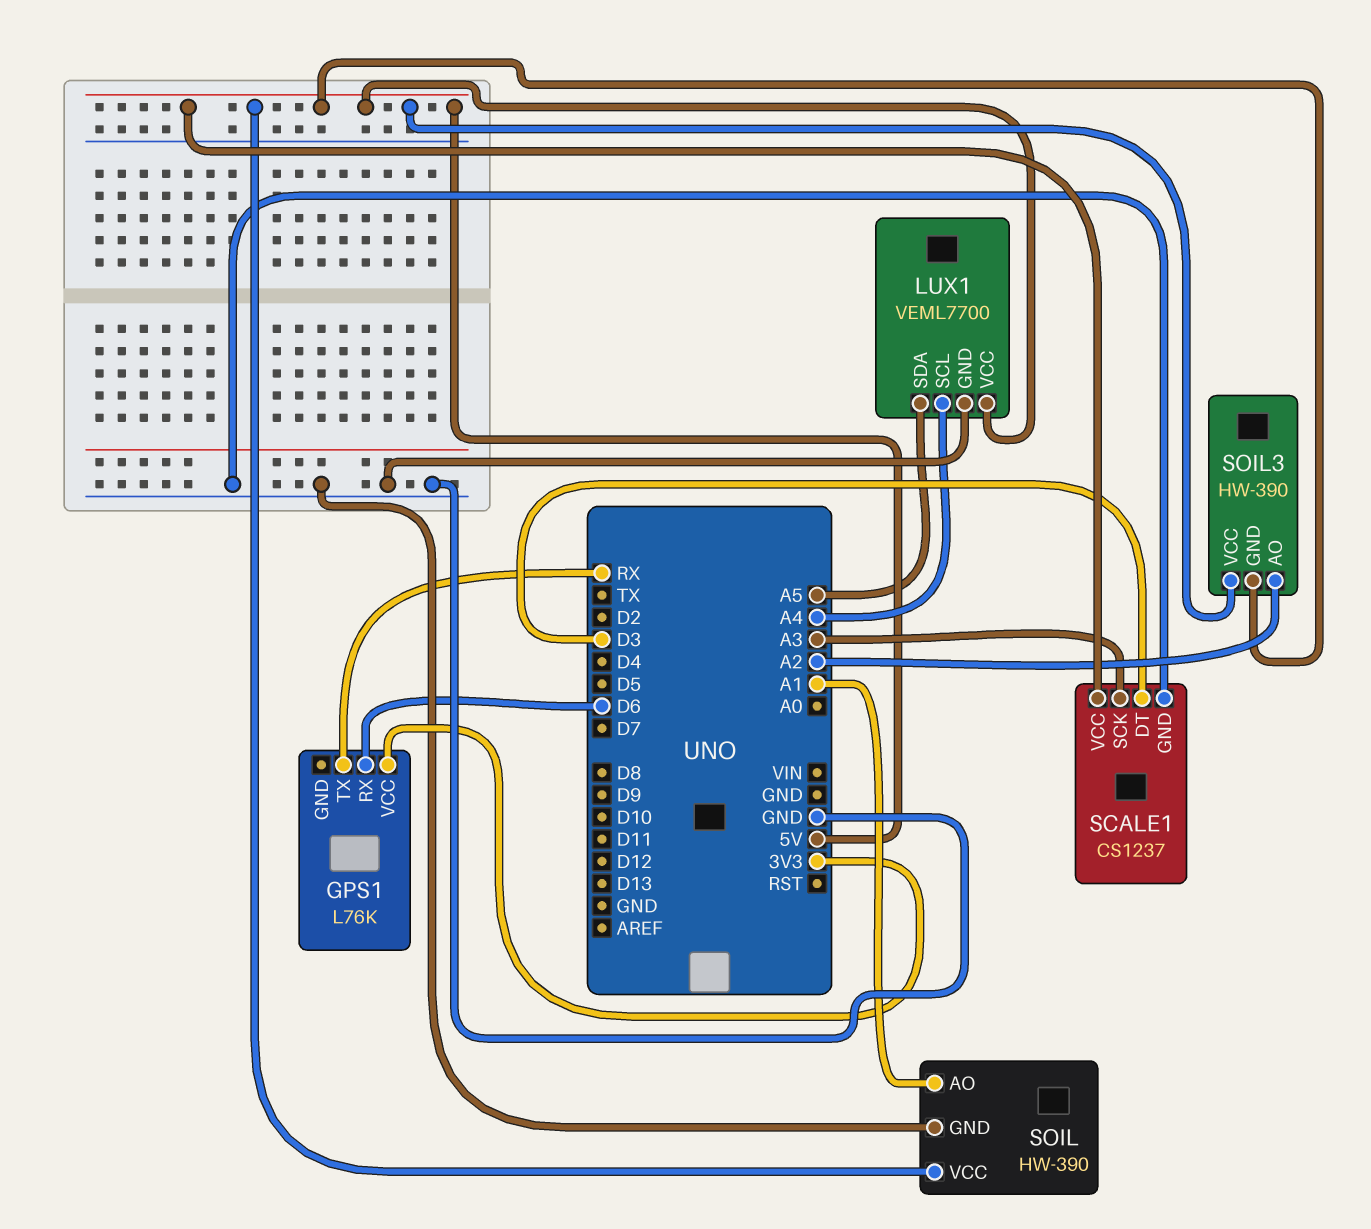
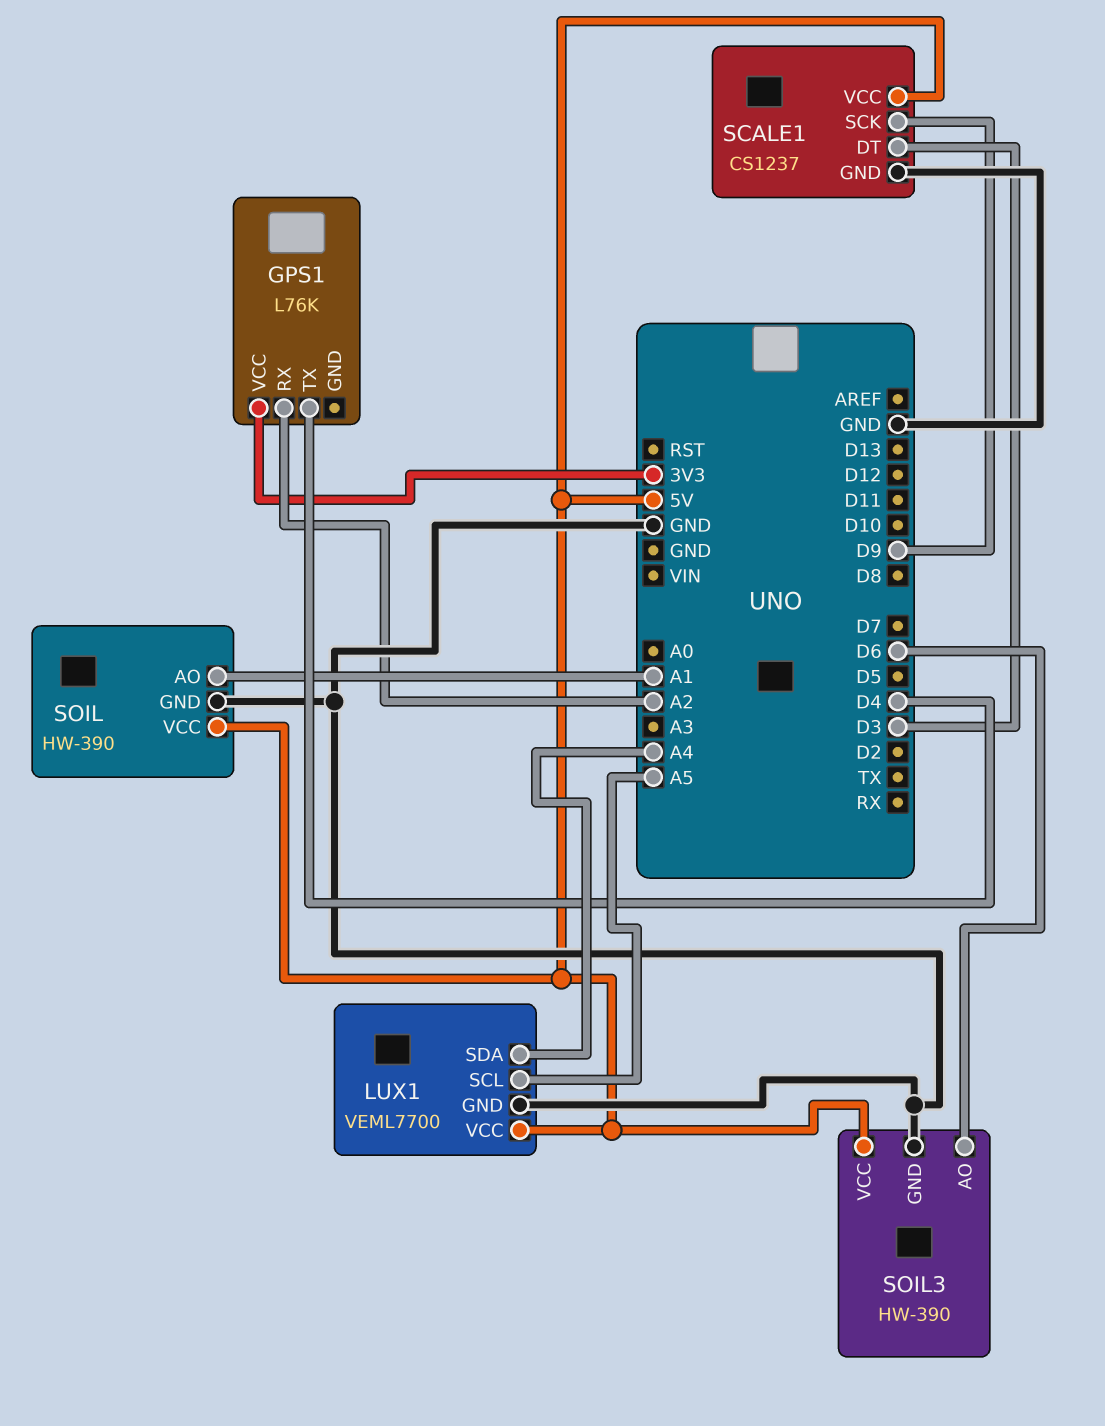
GPS1 pin RX: D6 -> A2
GPS1 pin TX: RX -> D4
LUX1 pin SCL: A4 -> A5
LUX1 pin SDA: A5 -> A4
SCALE1 pin SCK: A3 -> D9
SOIL3 pin AO: A2 -> D6
SOIL3 pin GND: 5V -> GND

